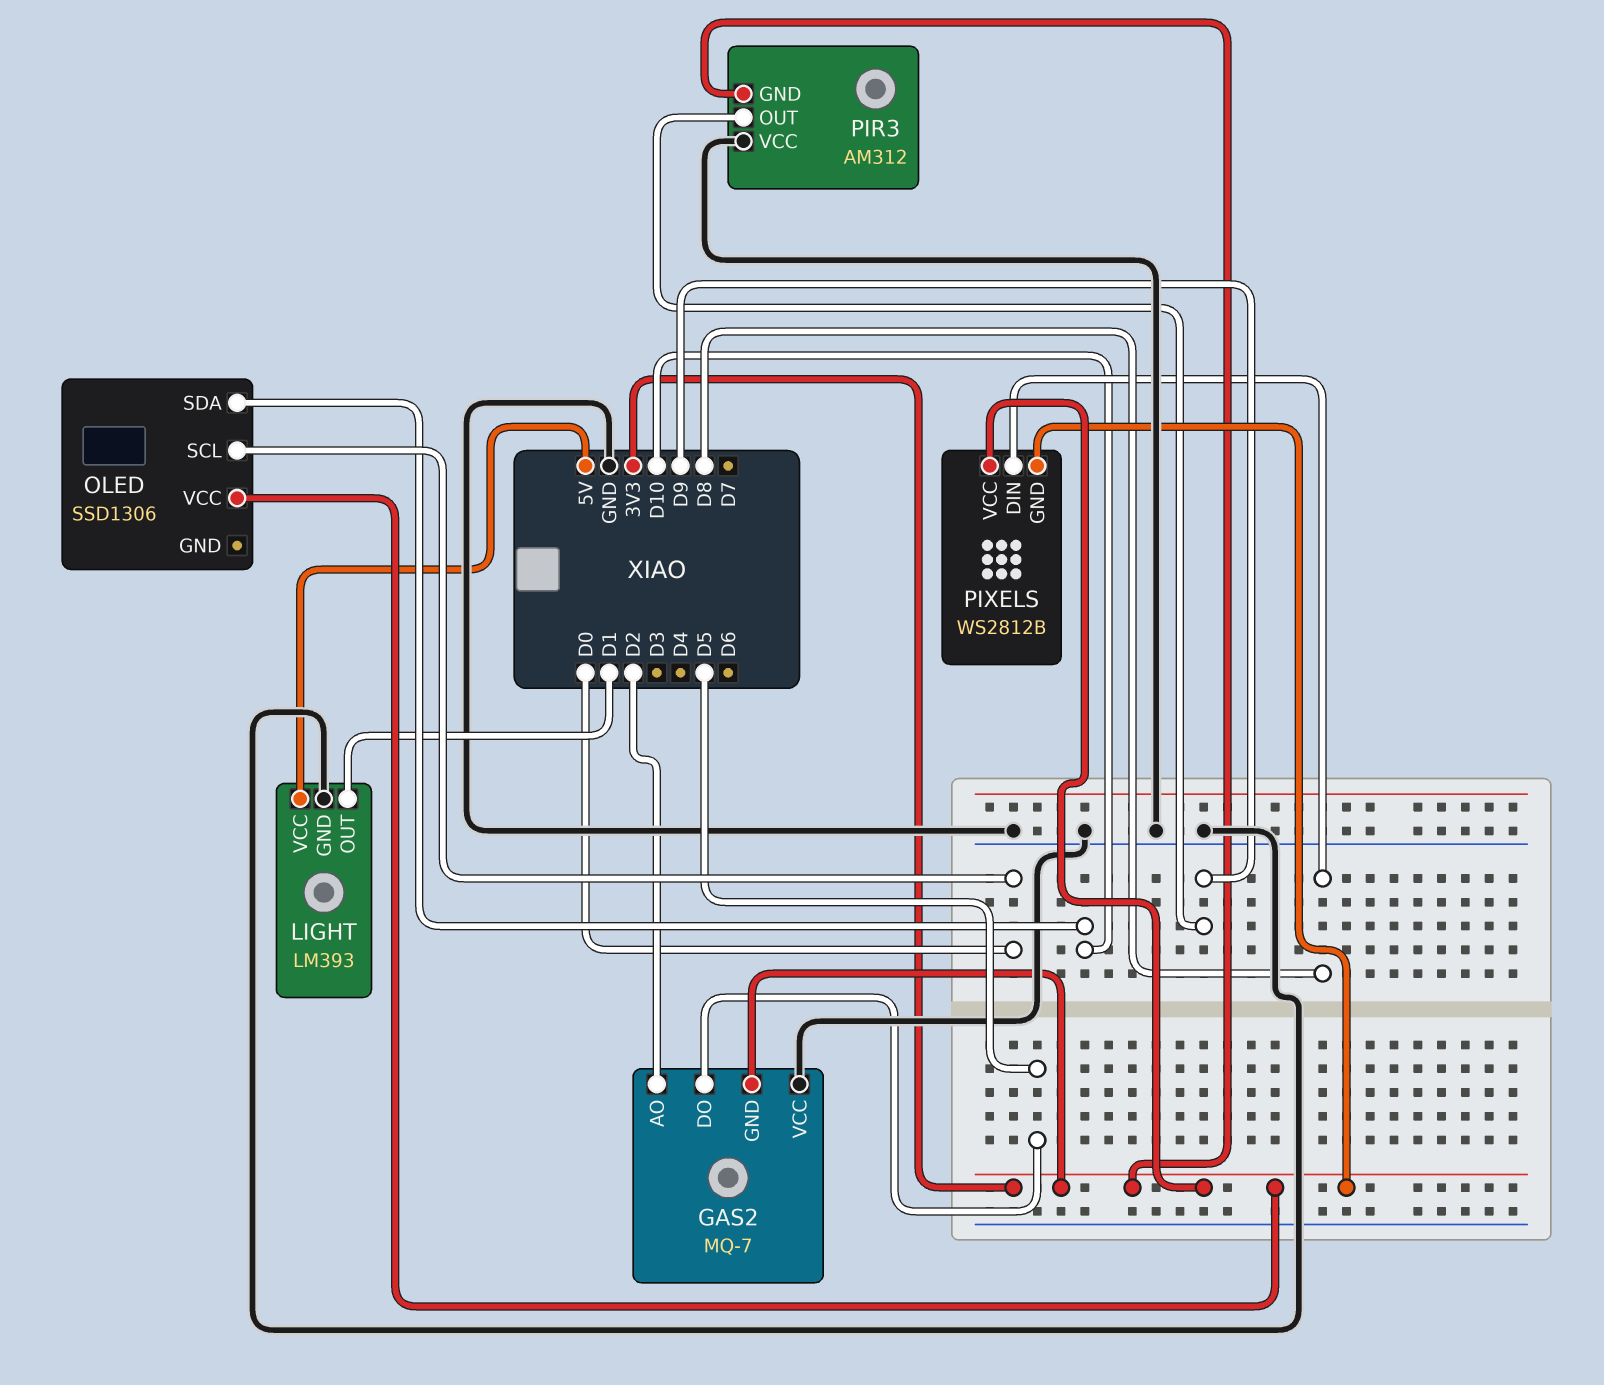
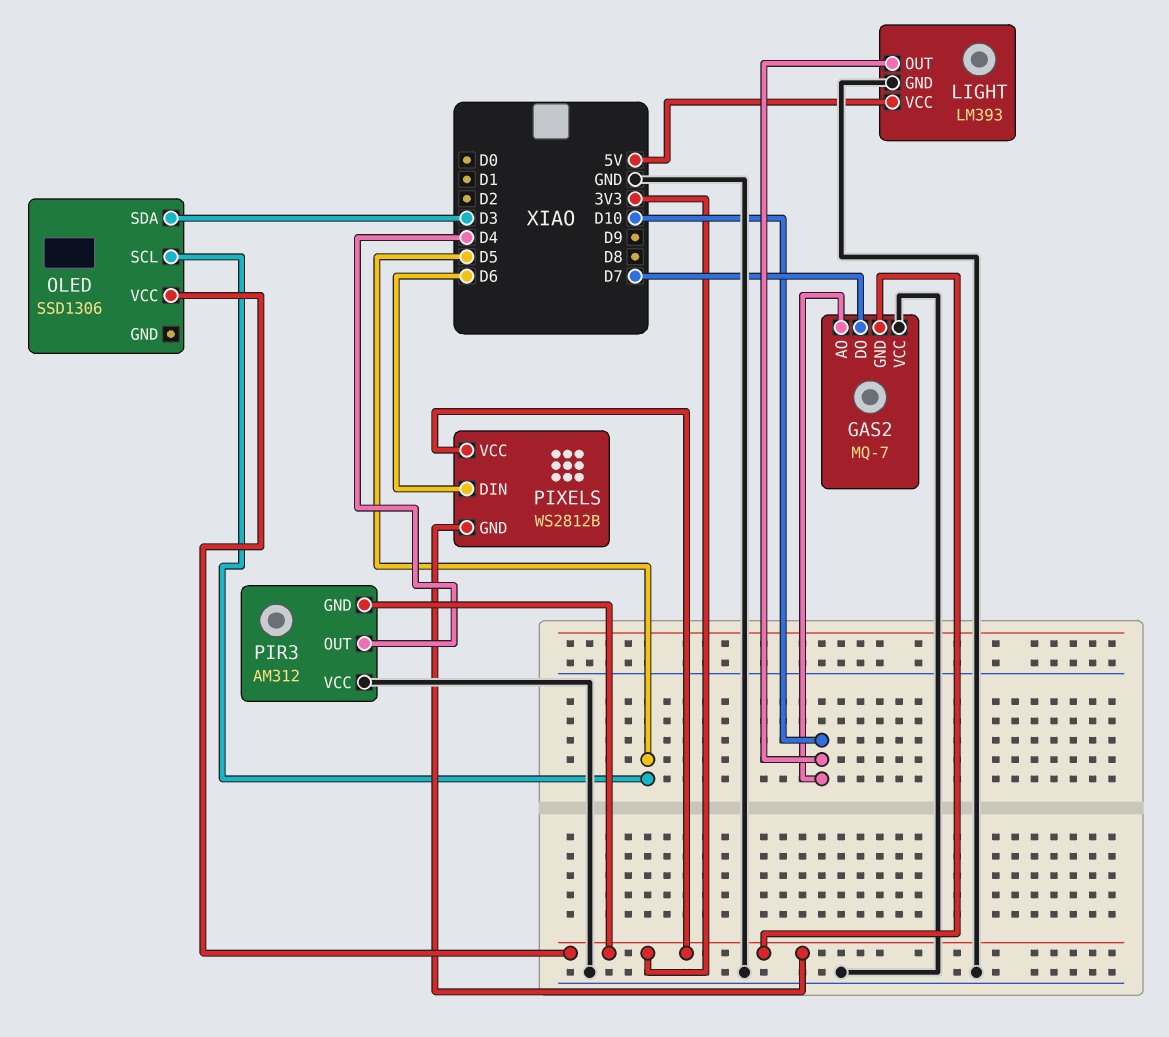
GAS2 pin AO: D2 -> D10
GAS2 pin DO: D5 -> D7
LIGHT pin OUT: D1 -> D10
OLED pin SCL: D0 -> D5
OLED pin SDA: D10 -> D3
PIR3 pin OUT: D9 -> D4
PIXELS pin DIN: D8 -> D6

